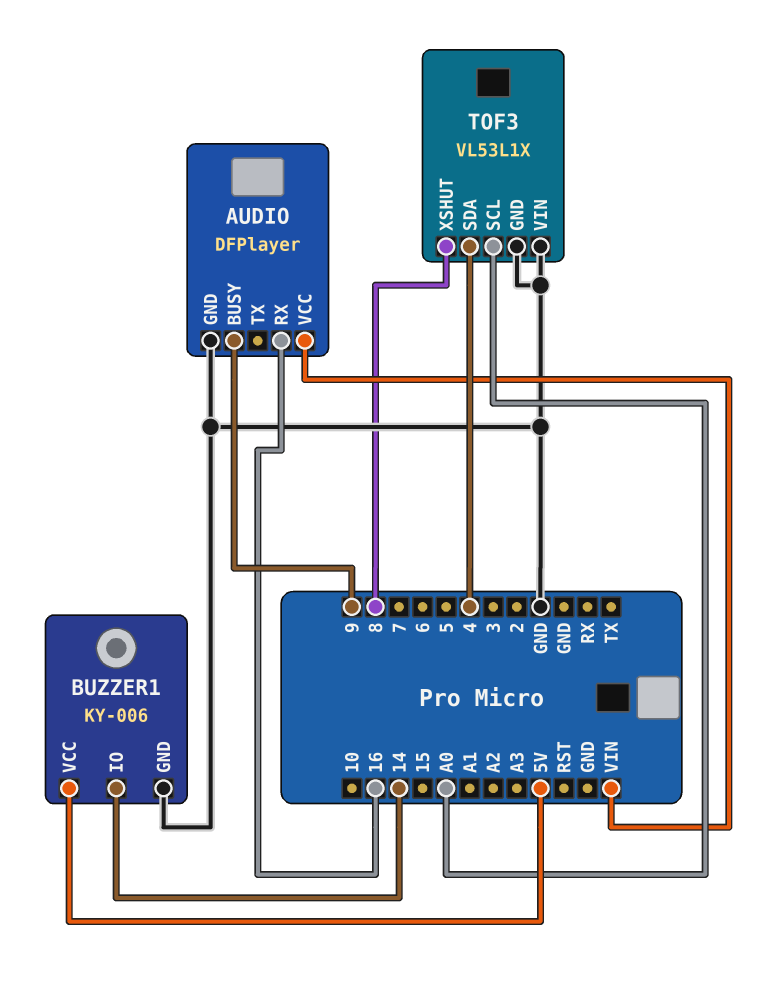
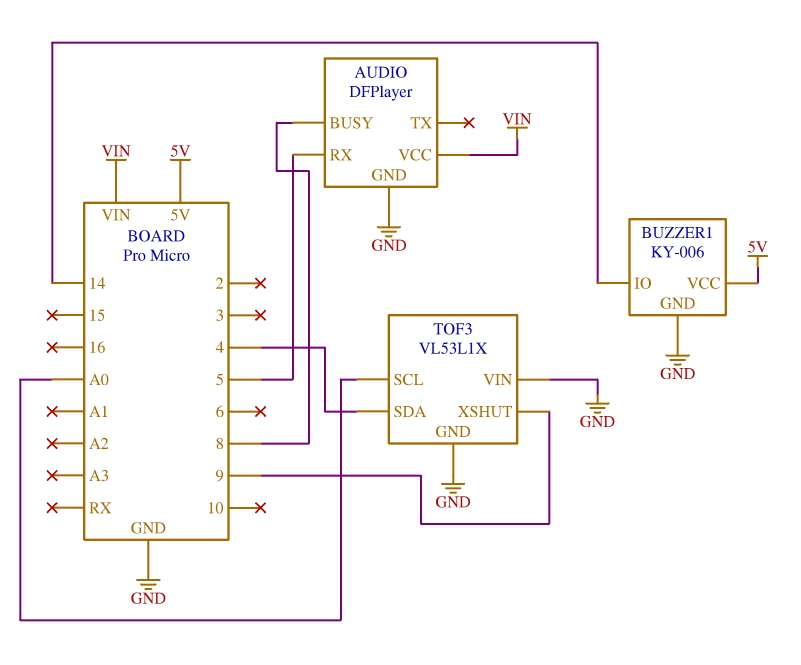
AUDIO pin BUSY: 9 -> 8
AUDIO pin RX: 16 -> 5
TOF3 pin XSHUT: 8 -> 9

